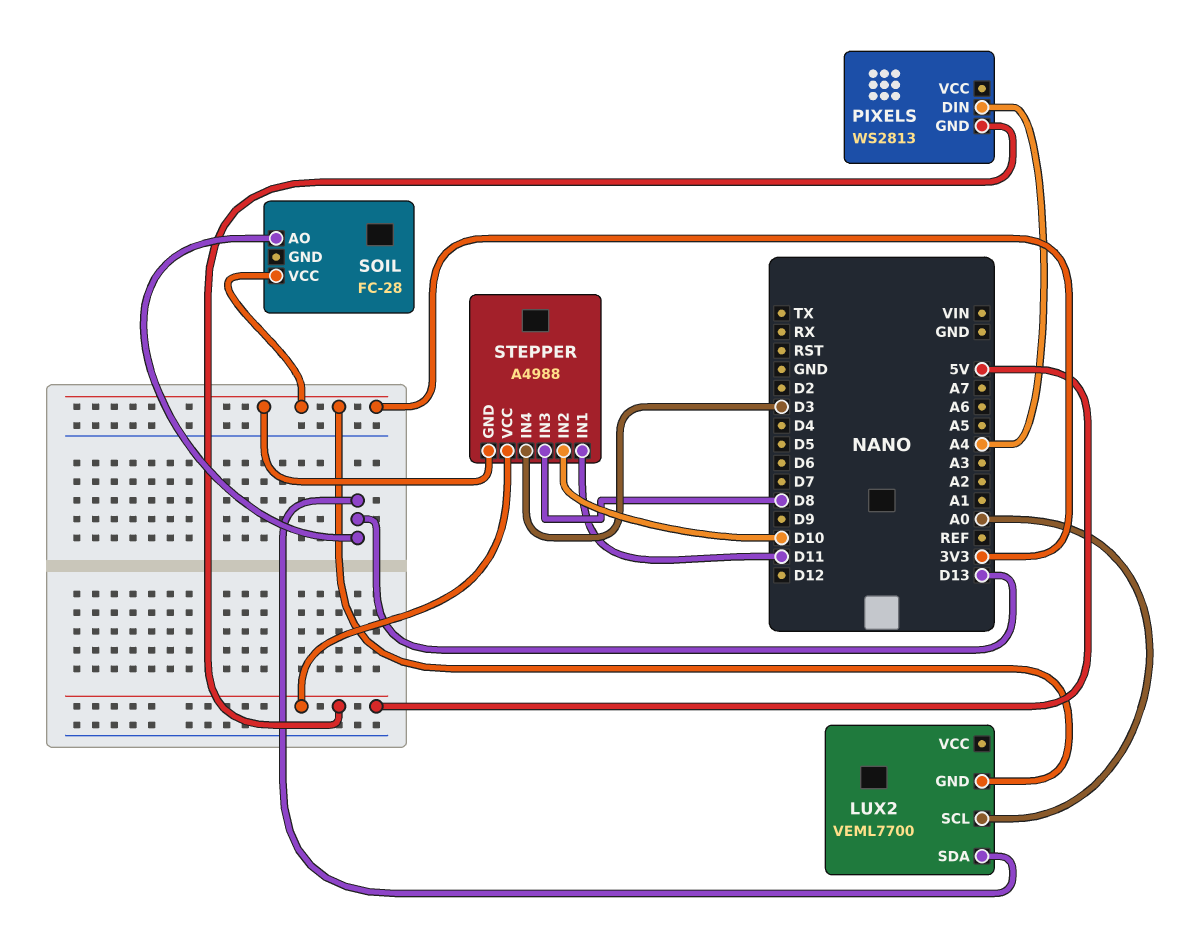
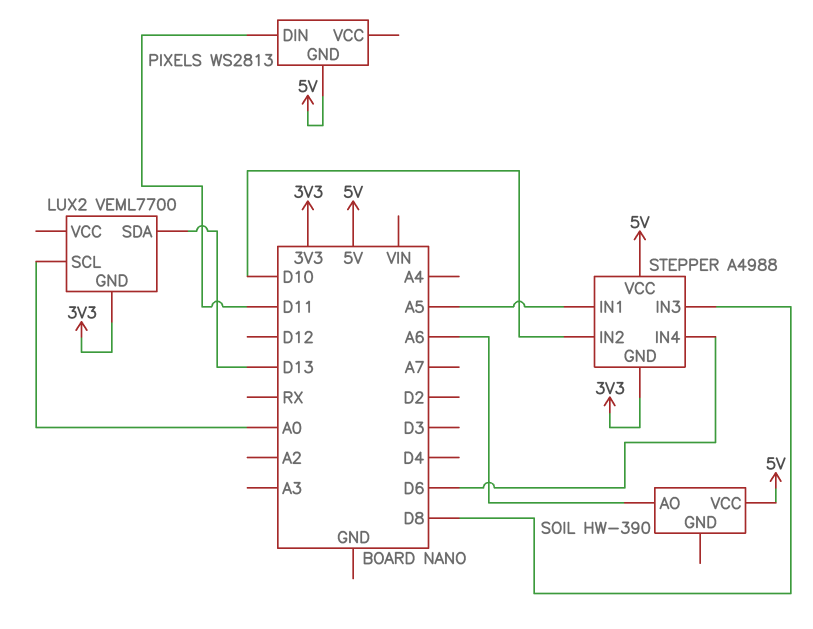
PIXELS pin DIN: A4 -> D11
SOIL: FC-28 -> HW-390
SOIL pin AO: D13 -> A6
SOIL pin VCC: 3V3 -> 5V
STEPPER pin IN1: D11 -> A5
STEPPER pin IN4: D3 -> D6

